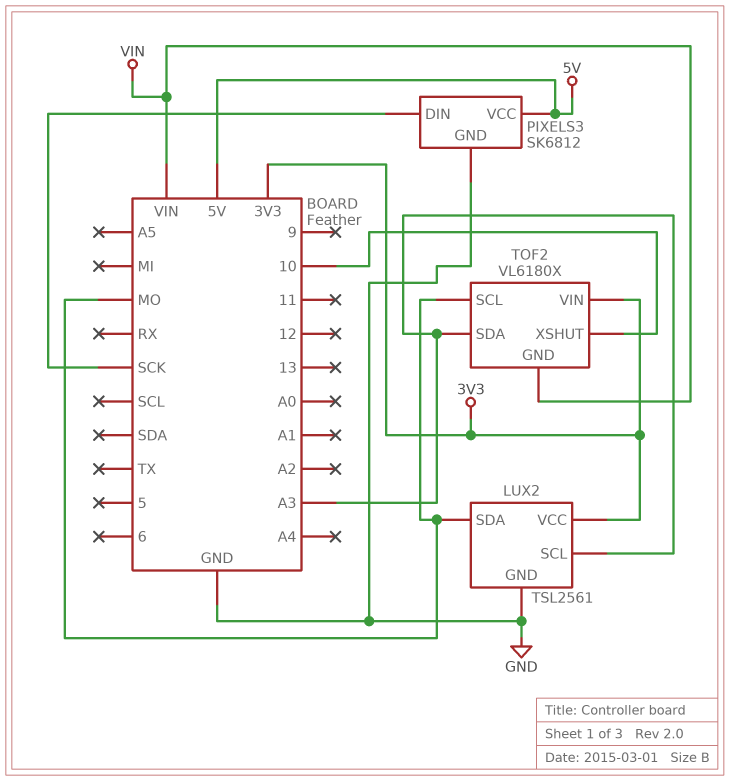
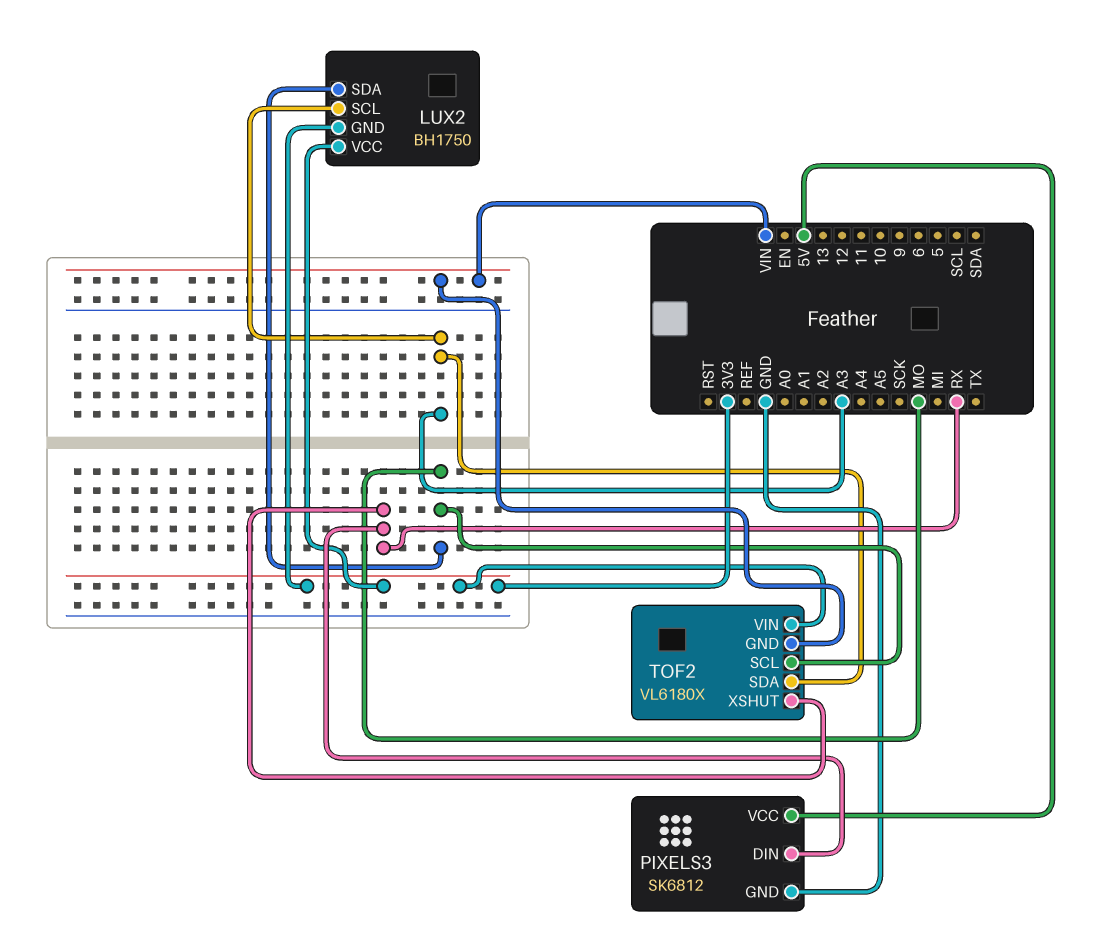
LUX2: TSL2561 -> BH1750
LUX2 pin GND: GND -> 3V3
PIXELS3 pin DIN: SCK -> RX
TOF2 pin XSHUT: 10 -> RX

